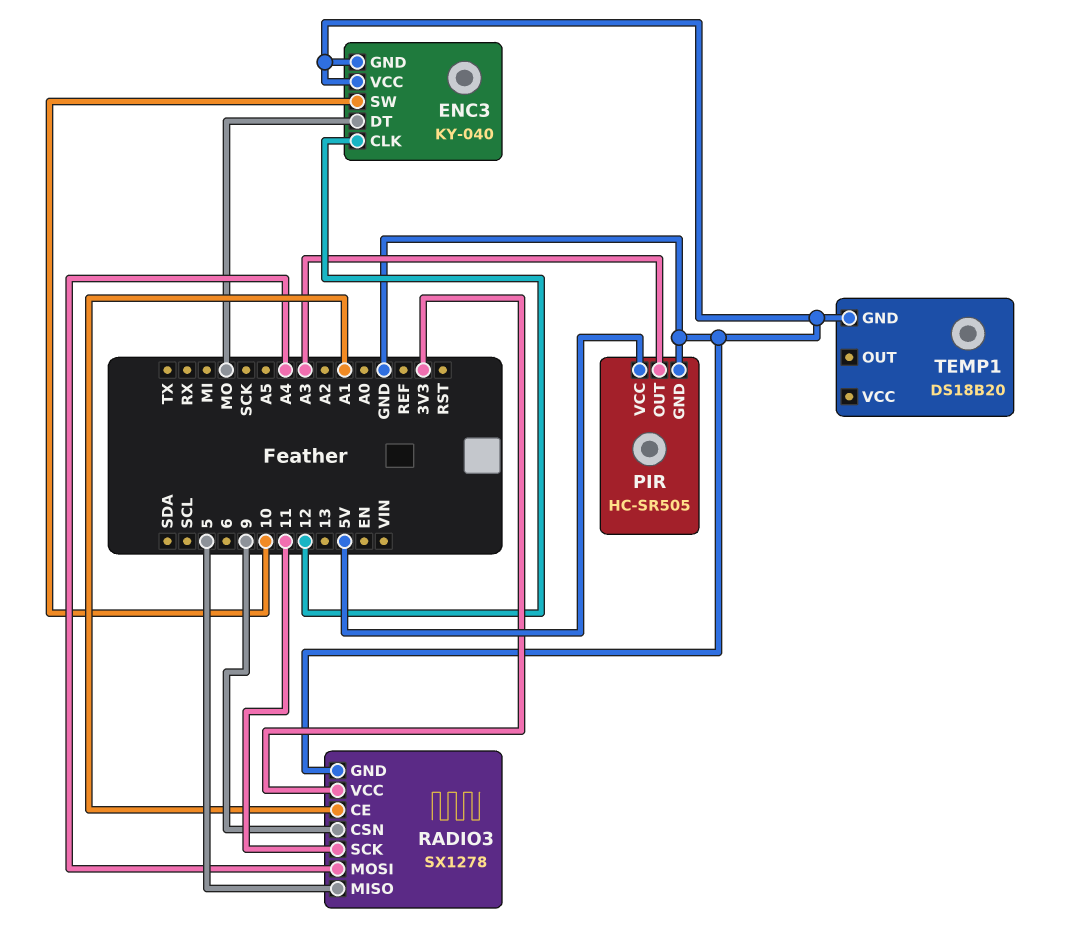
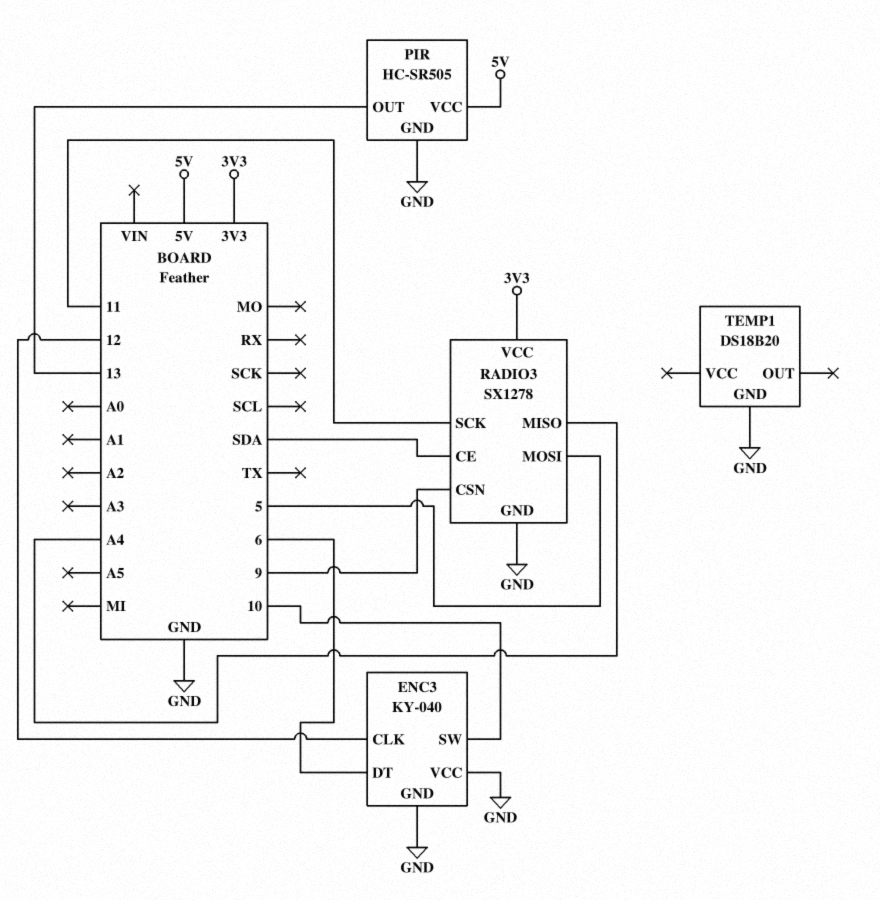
ENC3 pin DT: MO -> 6
PIR pin OUT: A3 -> 13
RADIO3 pin CE: A1 -> SDA
RADIO3 pin MISO: 5 -> A4
RADIO3 pin MOSI: A4 -> 5

